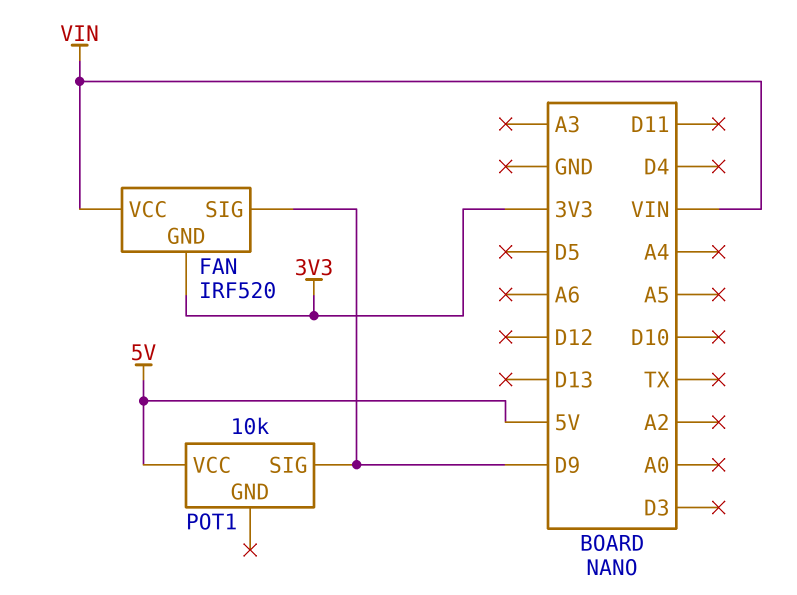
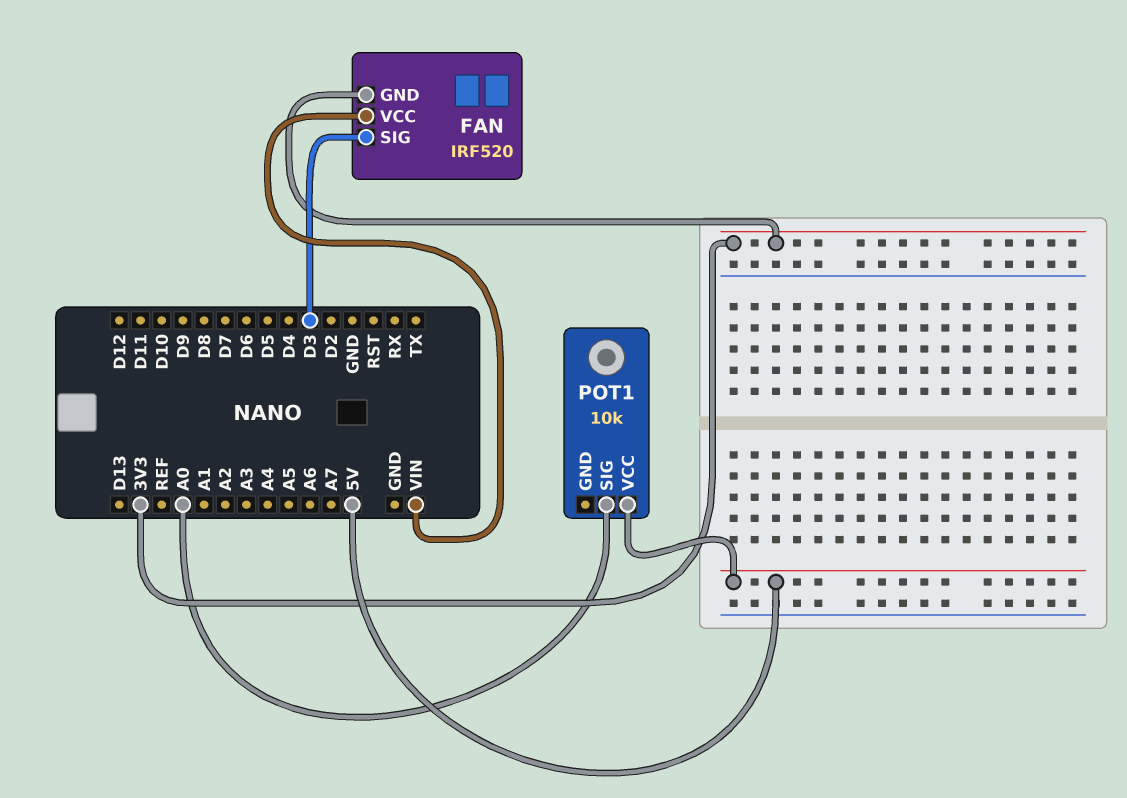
FAN pin SIG: D9 -> D3
POT1 pin SIG: D9 -> A0

